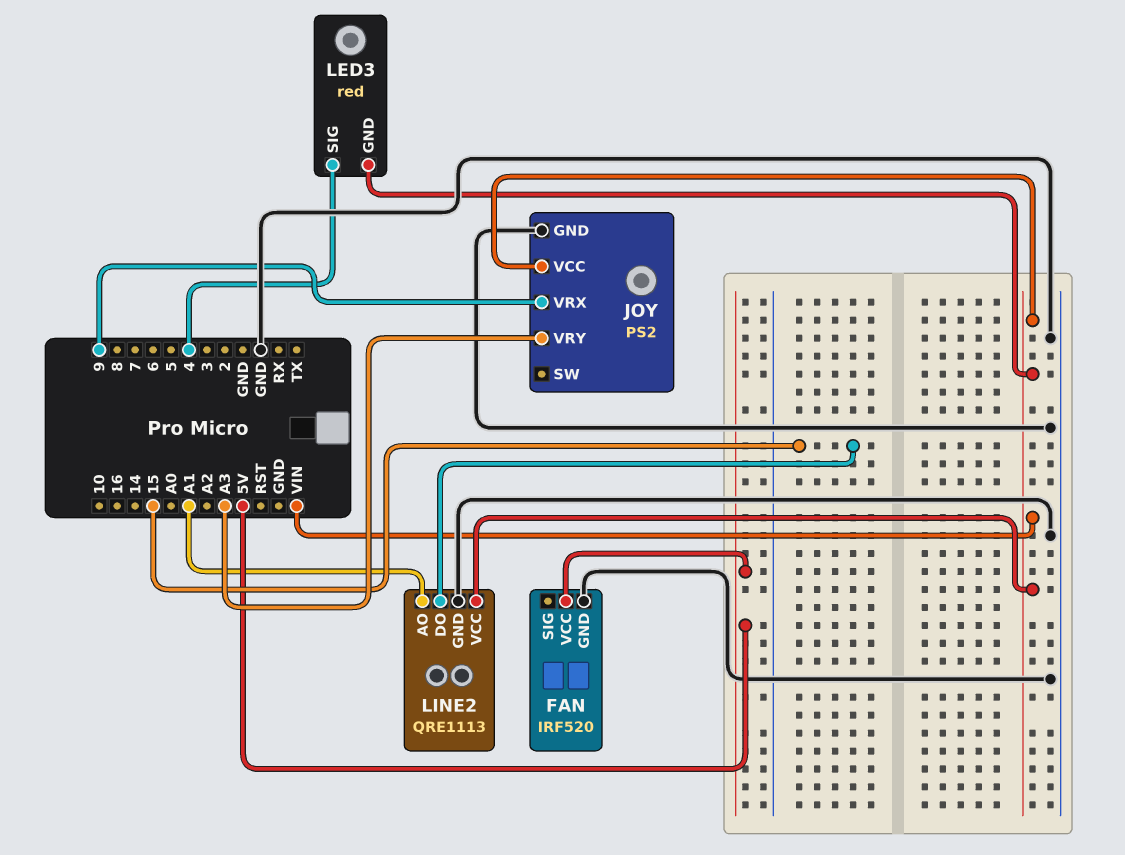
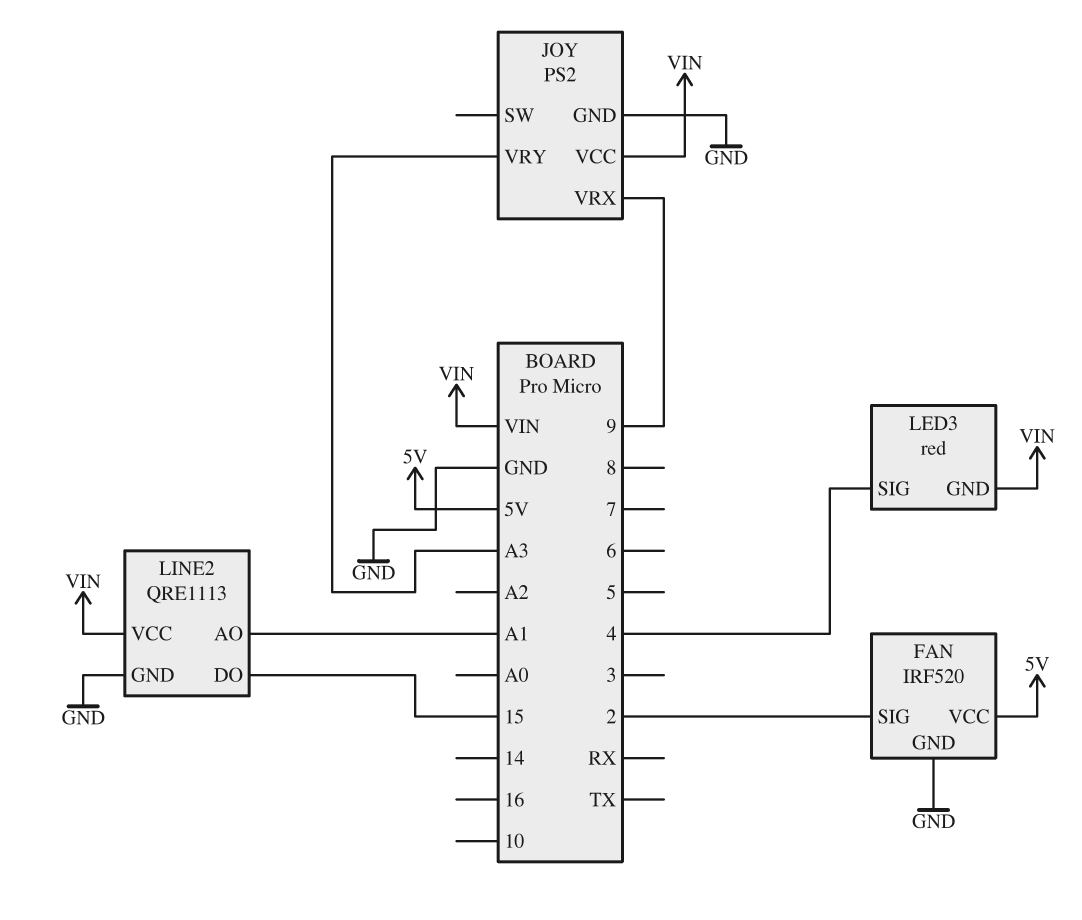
FAN pin SIG: none -> 2

